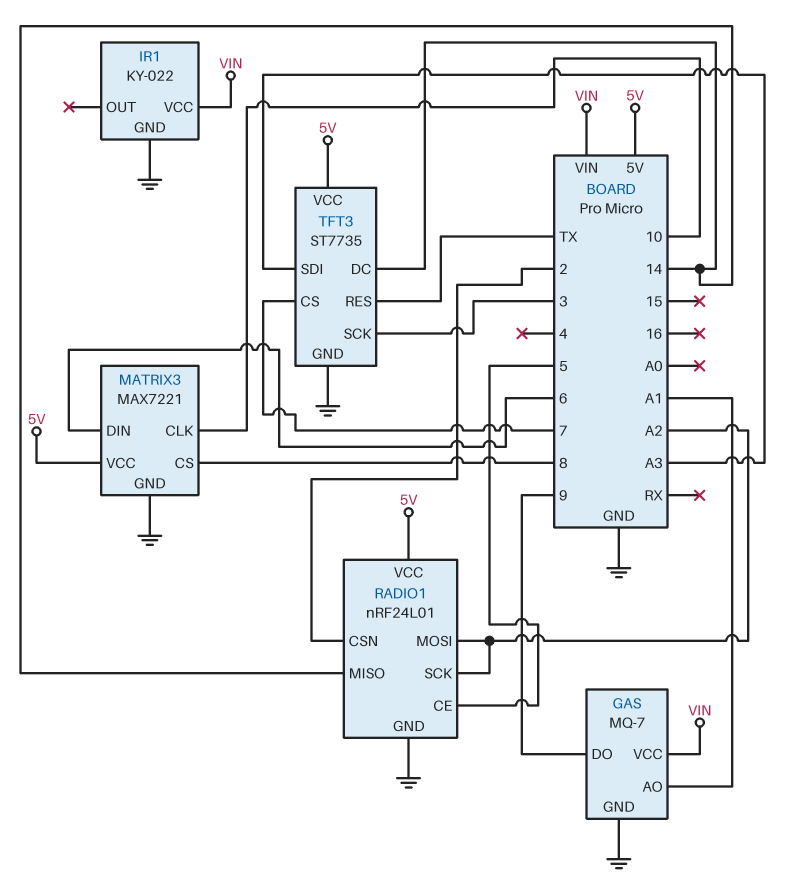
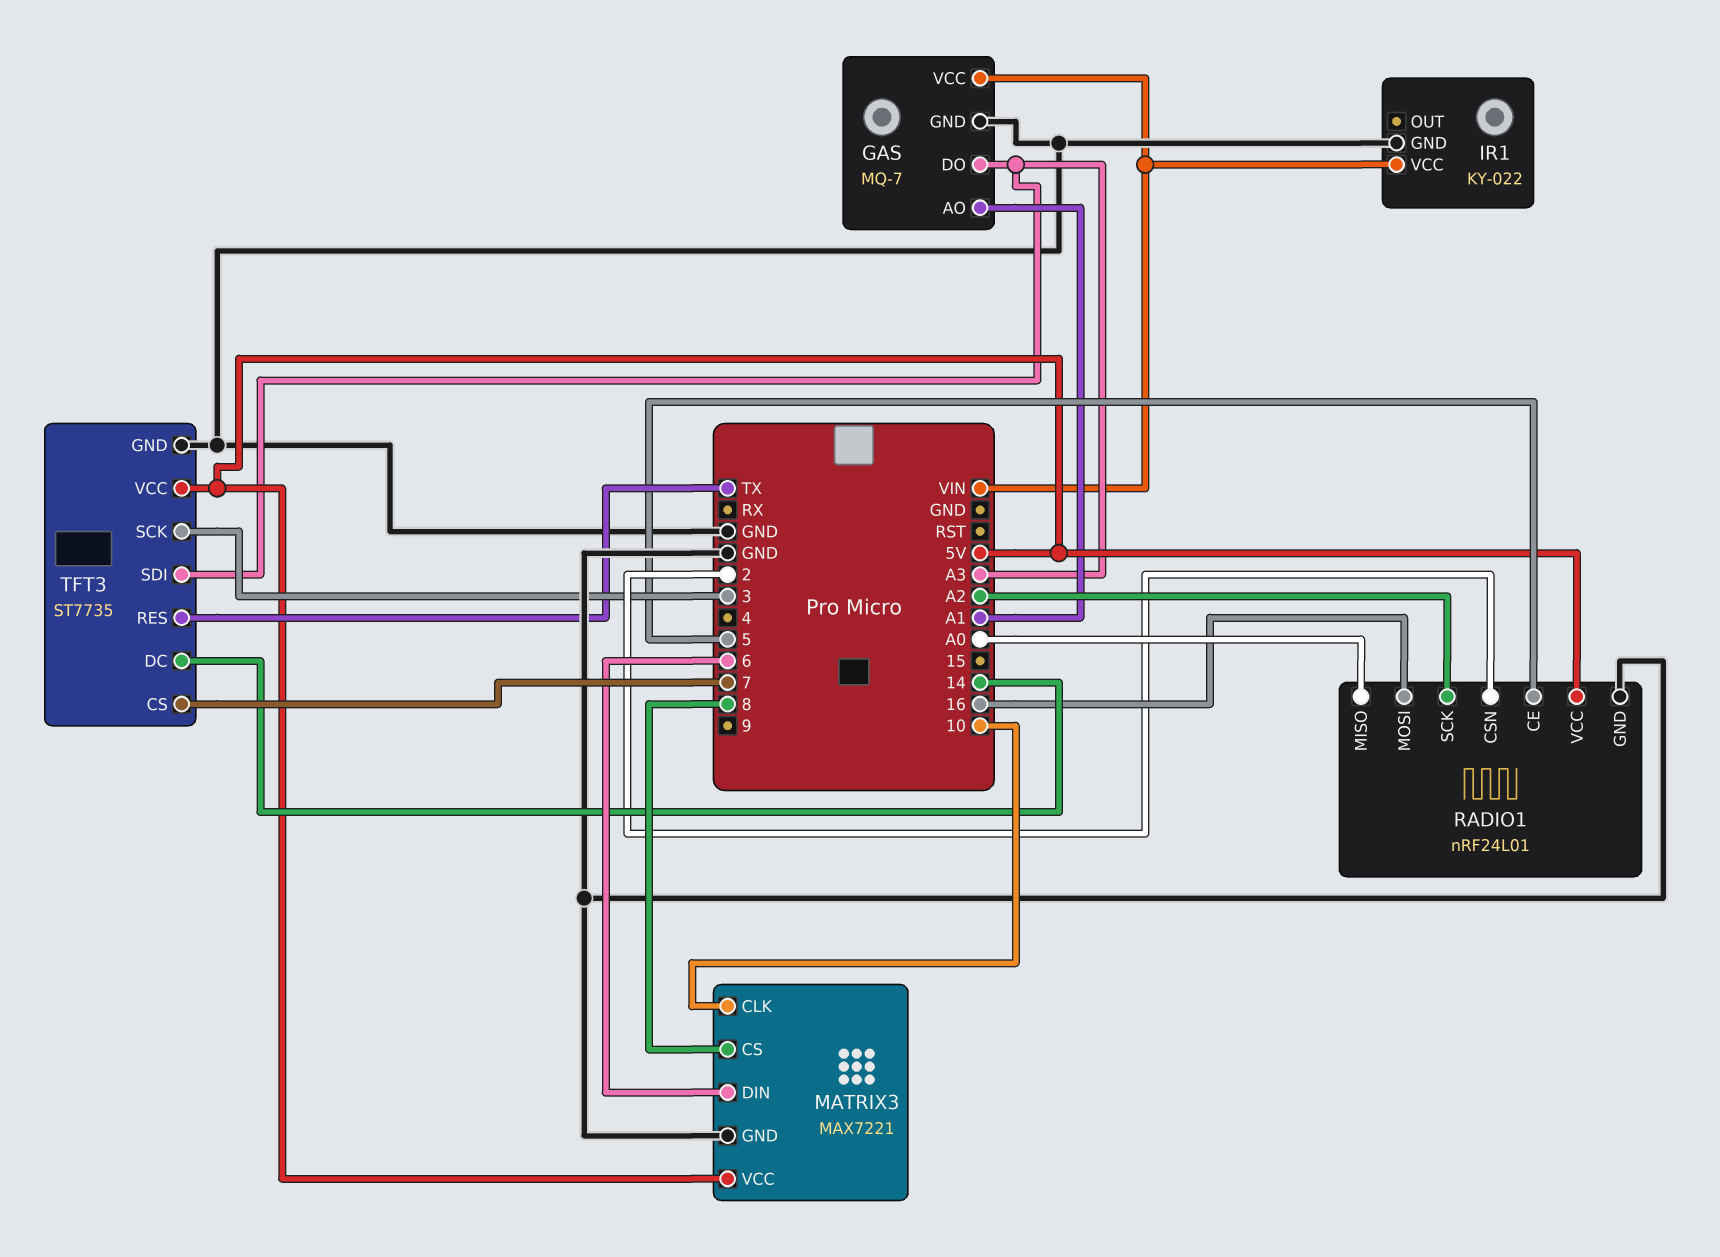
GAS pin DO: 9 -> A3
RADIO1 pin MISO: 14 -> A0
RADIO1 pin MOSI: A2 -> 16

